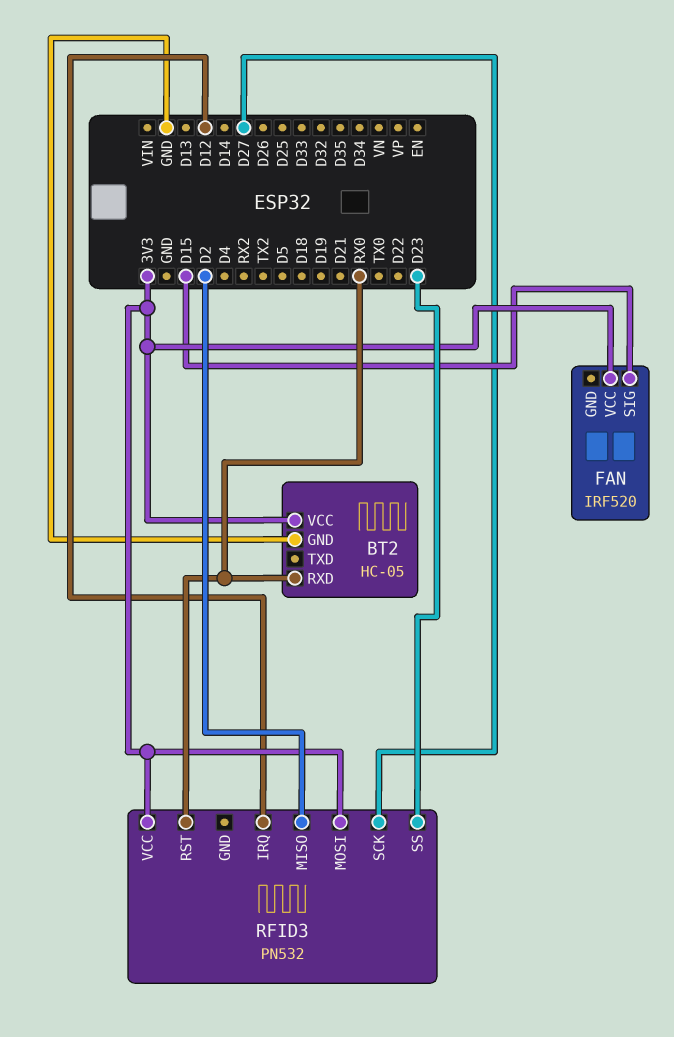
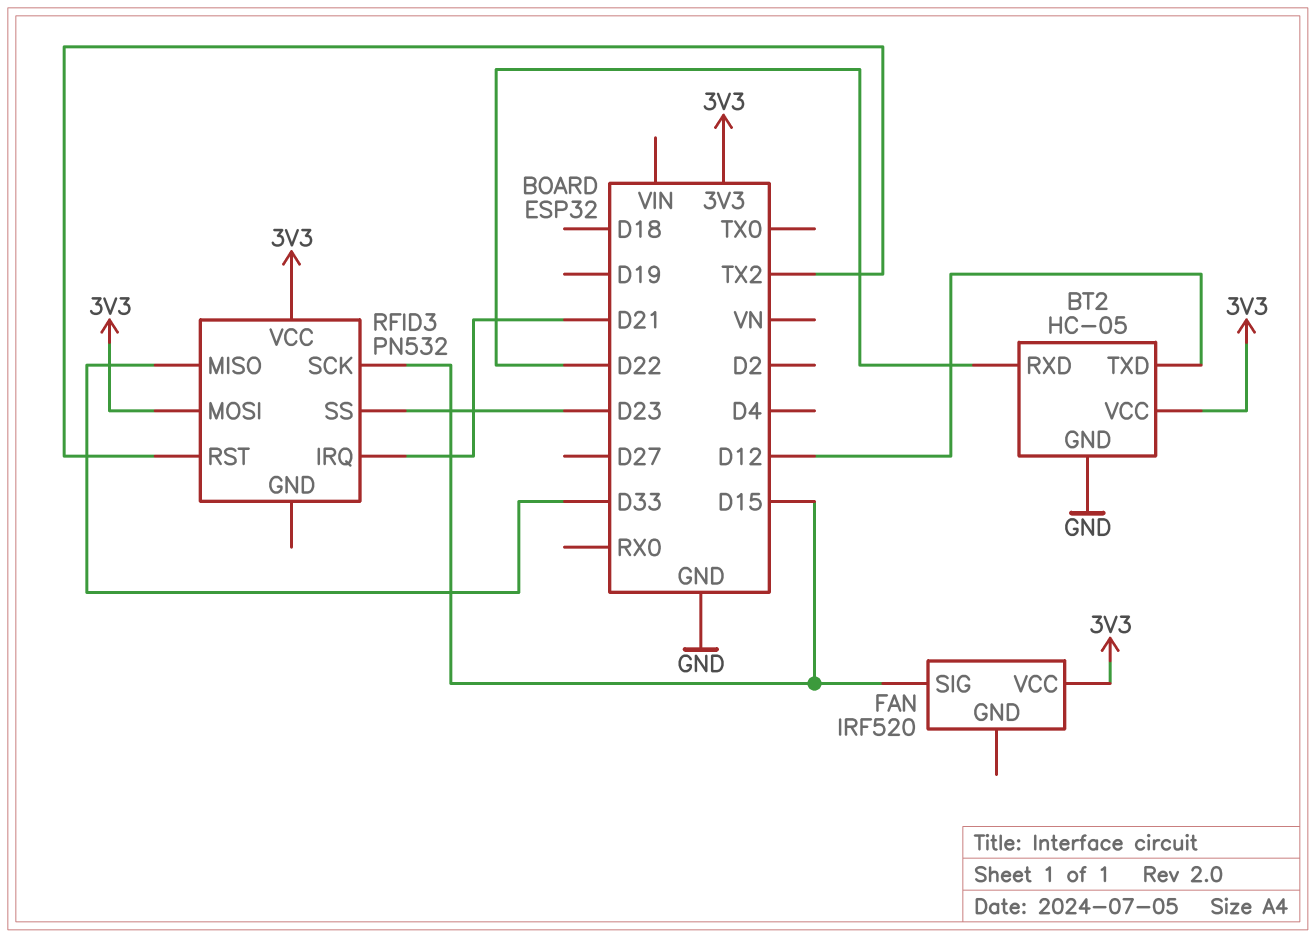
BT2 pin RXD: RX0 -> D22
BT2 pin TXD: none -> D12
RFID3 pin IRQ: D12 -> D21
RFID3 pin MISO: D2 -> D33
RFID3 pin RST: RX0 -> TX2
RFID3 pin SCK: D27 -> D15

